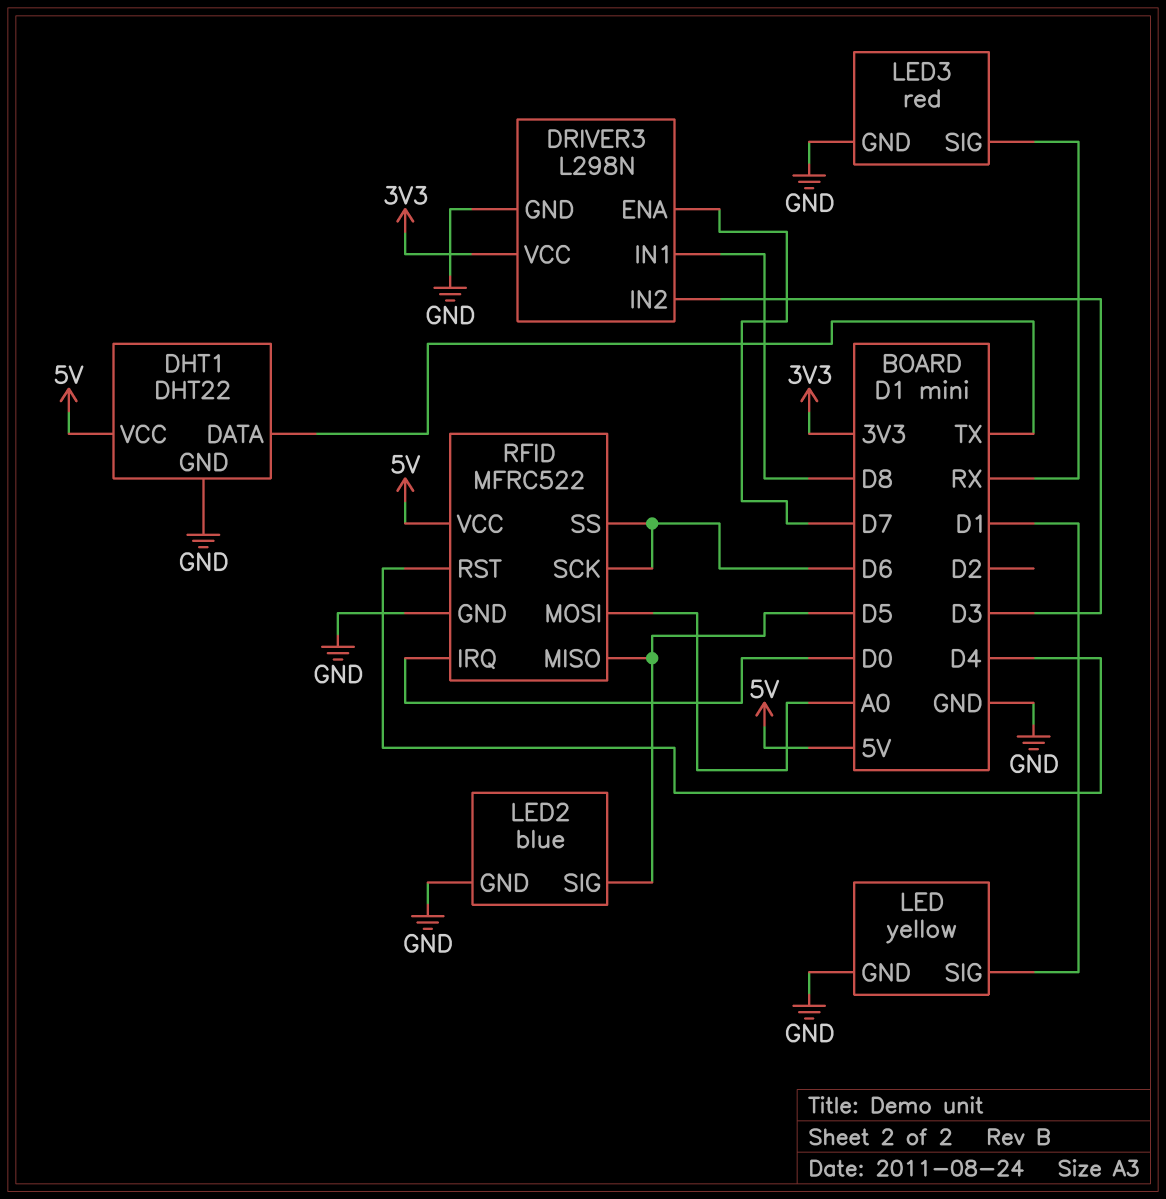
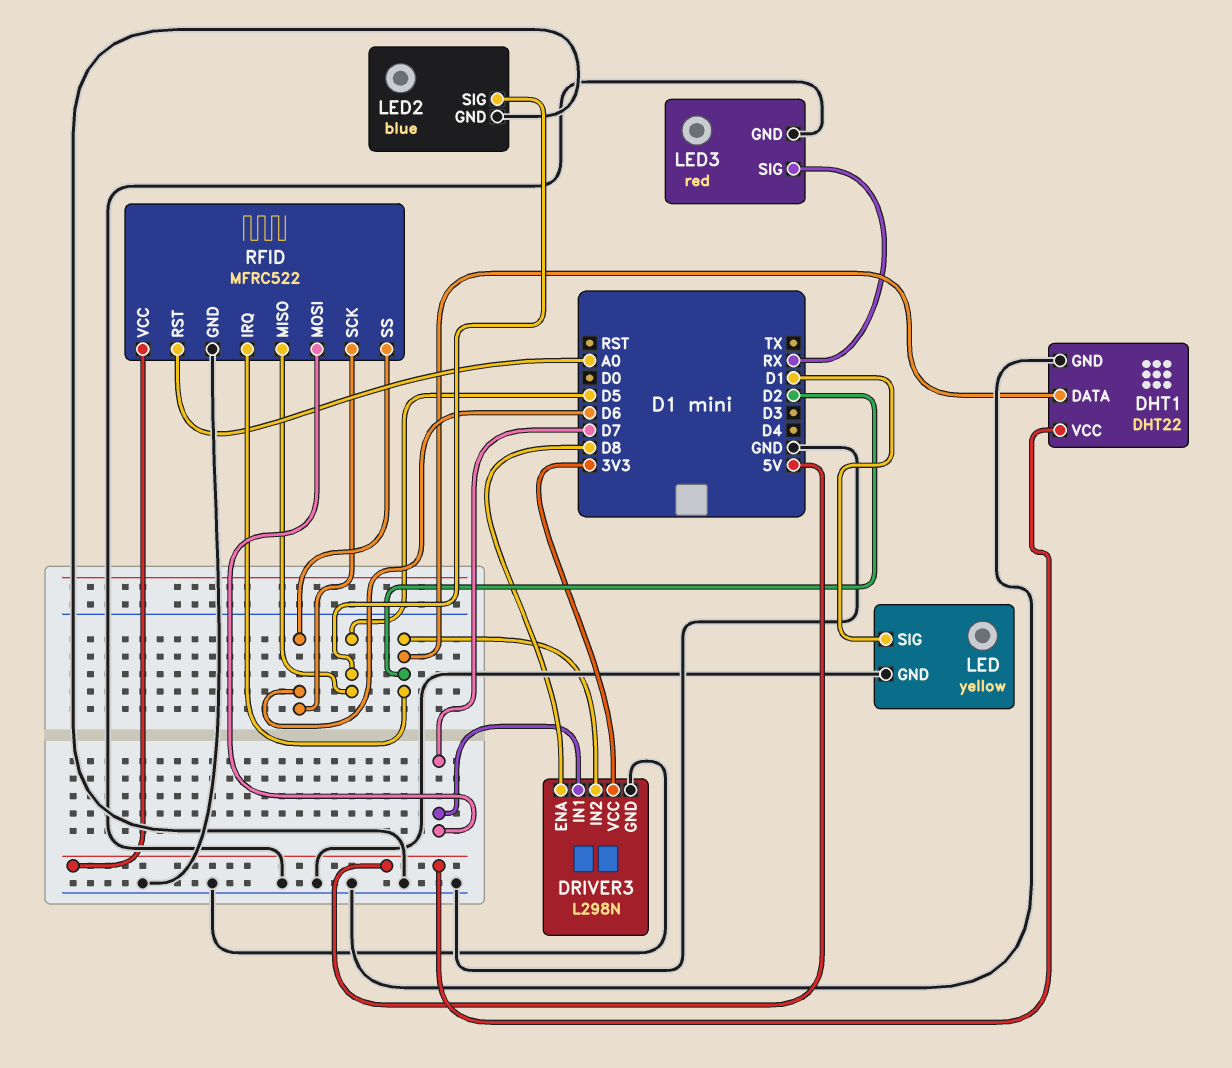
DHT1 pin DATA: TX -> D2
DRIVER3 pin ENA: D7 -> D8
DRIVER3 pin IN1: D8 -> D7
DRIVER3 pin IN2: D3 -> D2
RFID pin IRQ: D0 -> D2
RFID pin MOSI: A0 -> D7
RFID pin RST: D4 -> A0

